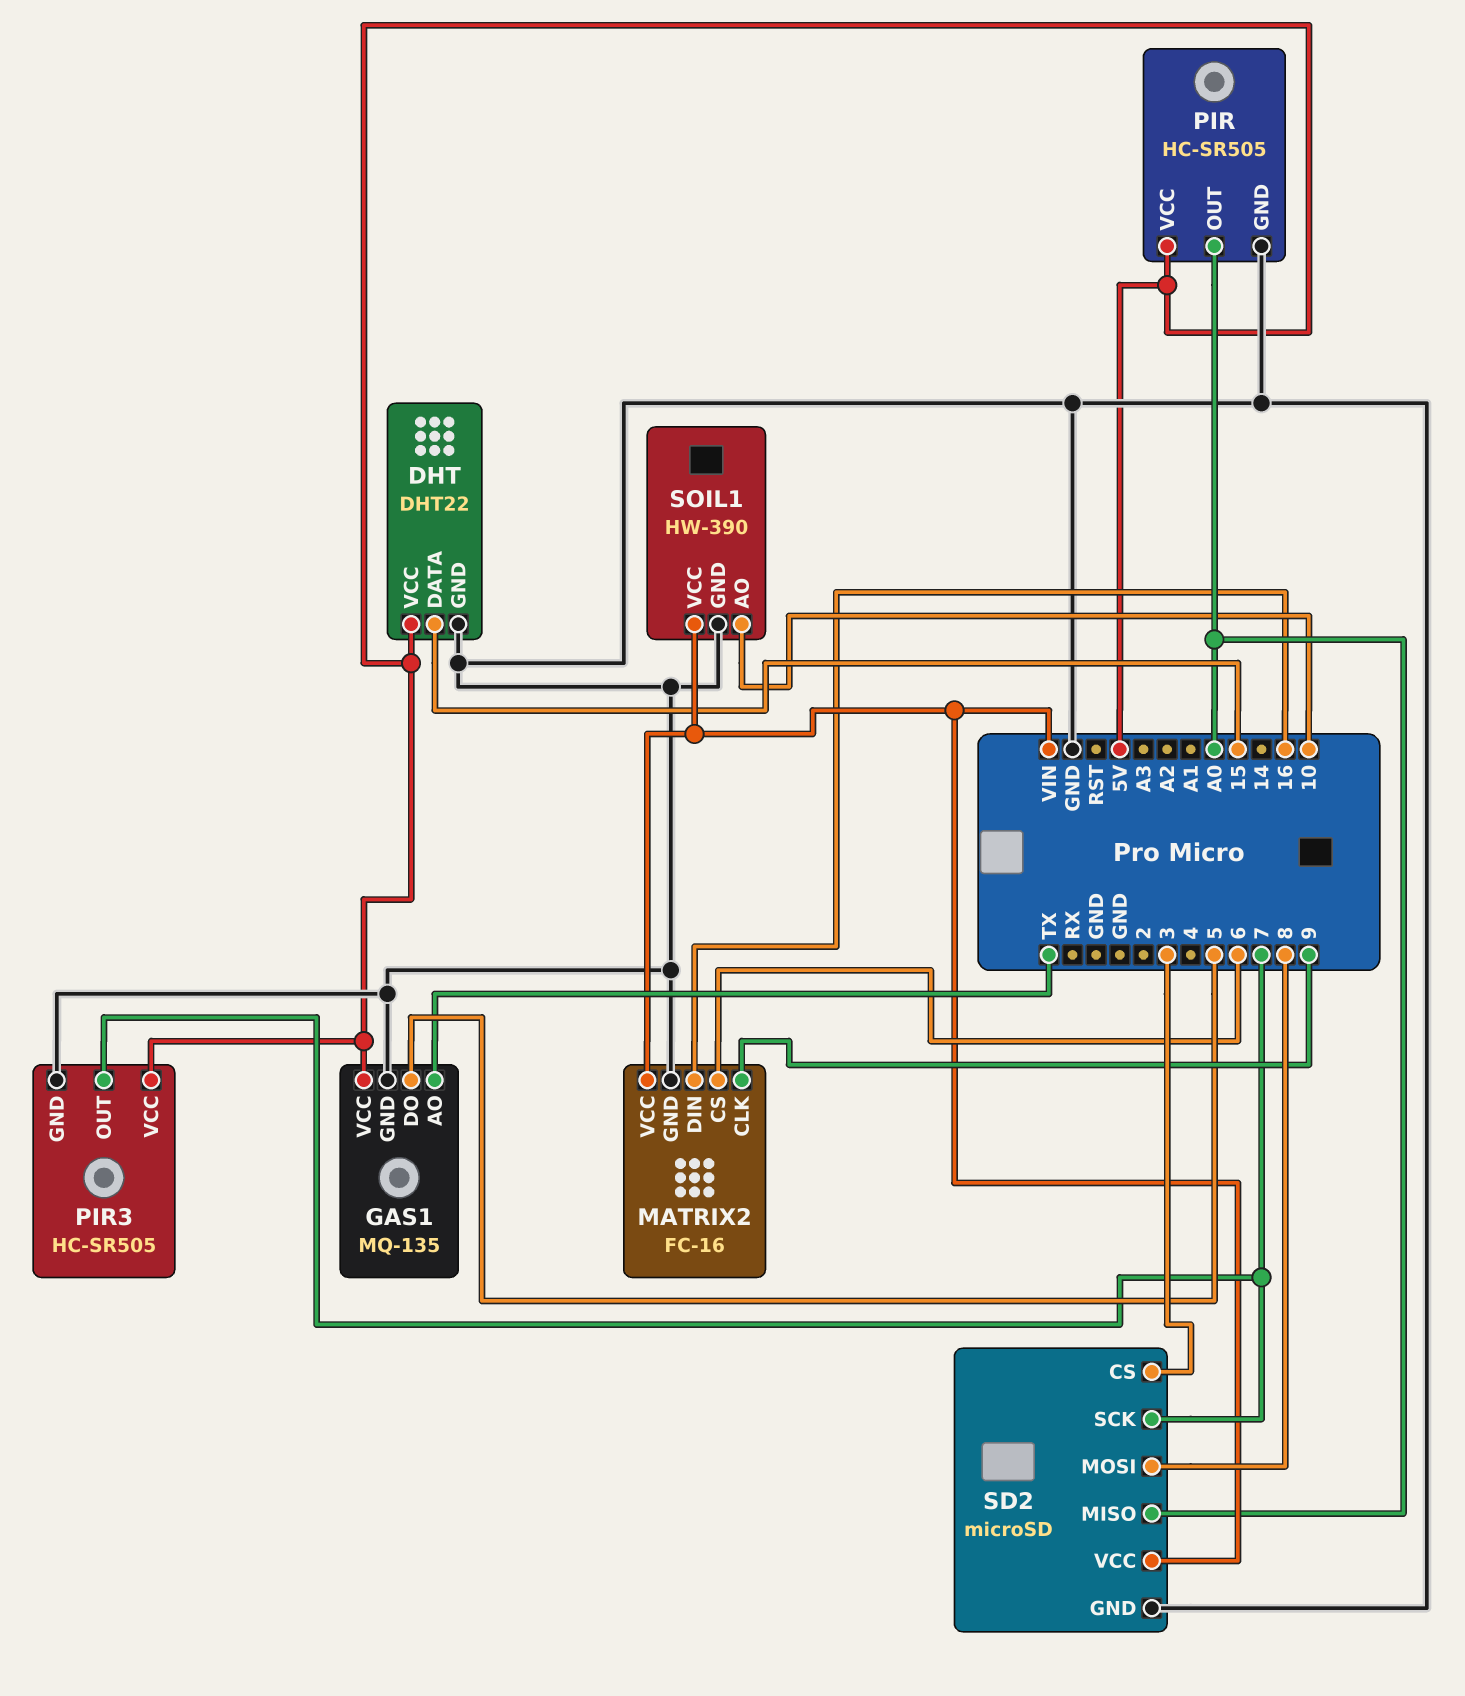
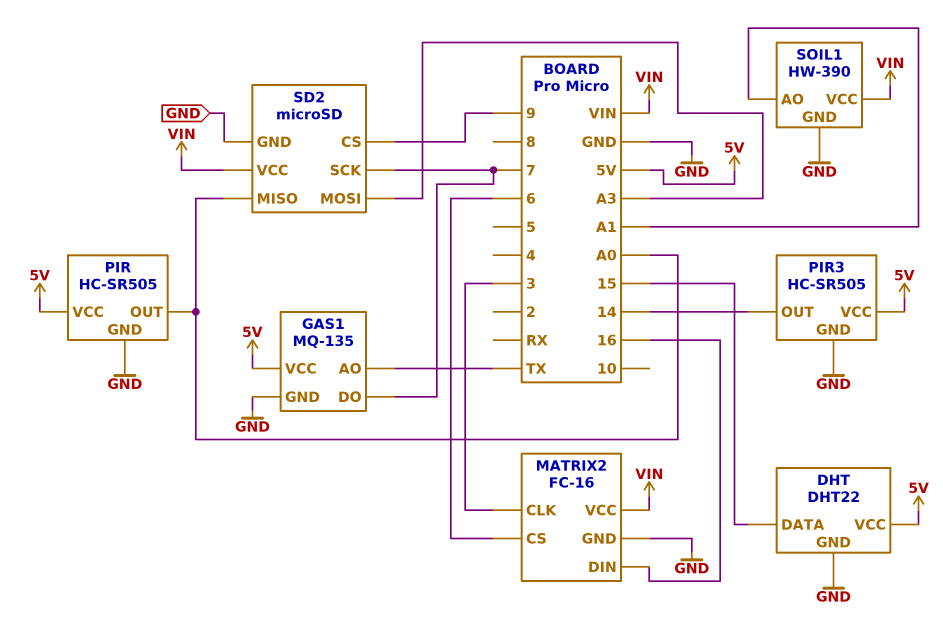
GAS1 pin DO: 5 -> 7
MATRIX2 pin CLK: 9 -> 3
PIR3 pin OUT: 7 -> 14
SD2 pin CS: 3 -> 9
SD2 pin MOSI: 8 -> A3
SOIL1 pin AO: 10 -> A1

